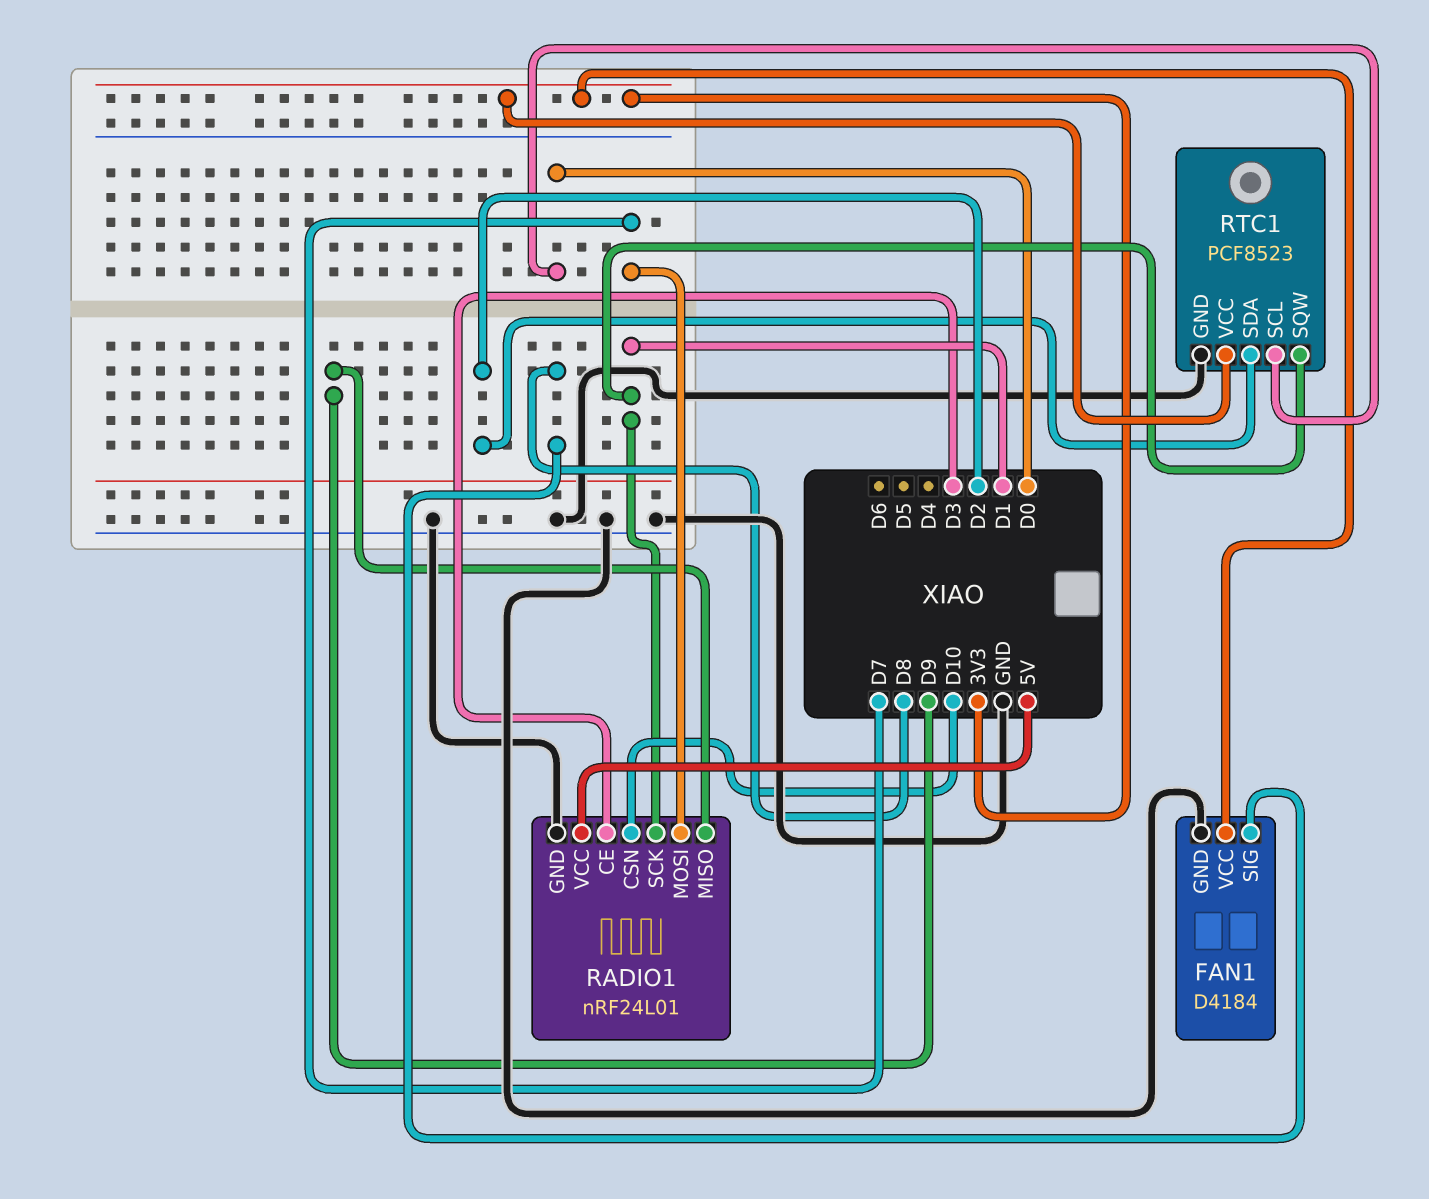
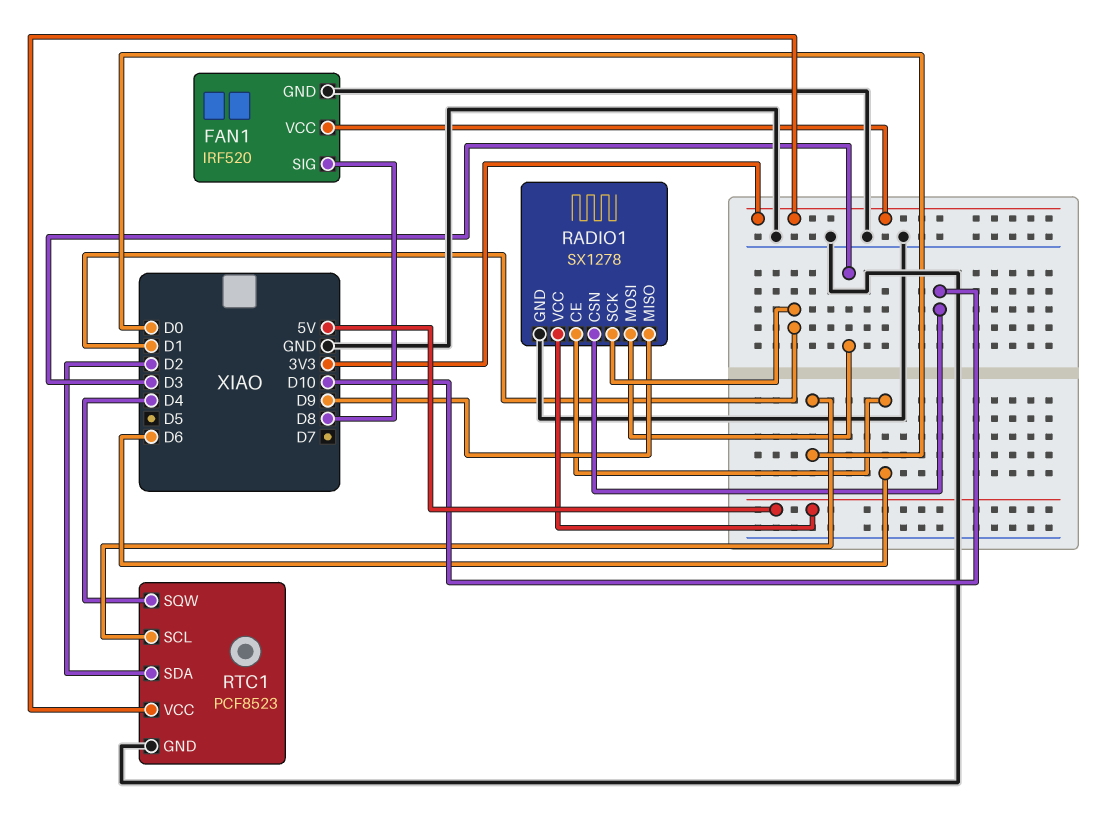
FAN1: D4184 -> IRF520
RADIO1: nRF24L01 -> SX1278
RADIO1 pin CE: D3 -> D6
RADIO1 pin MOSI: D7 -> D3
RTC1 pin SQW: D1 -> D4

